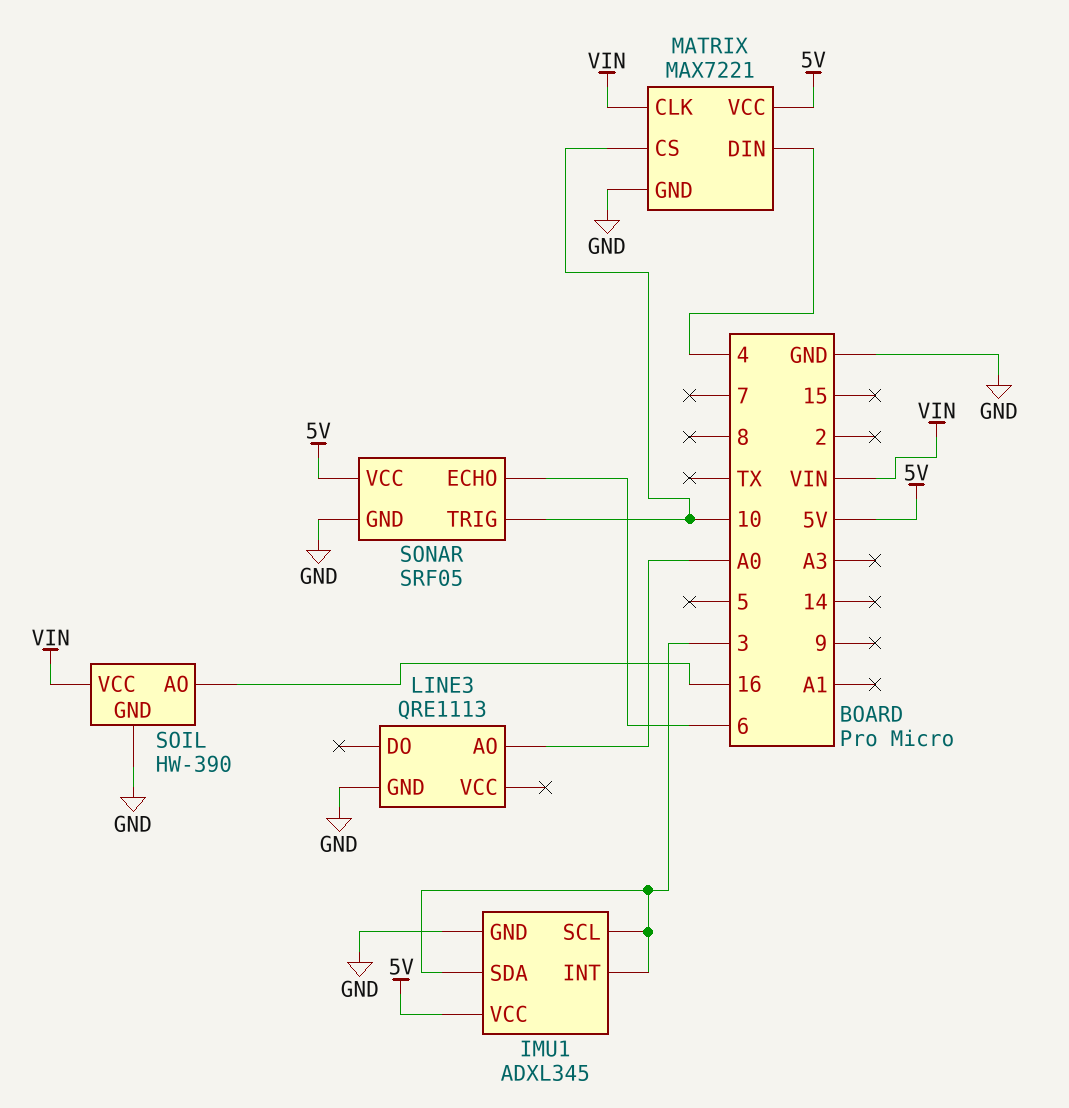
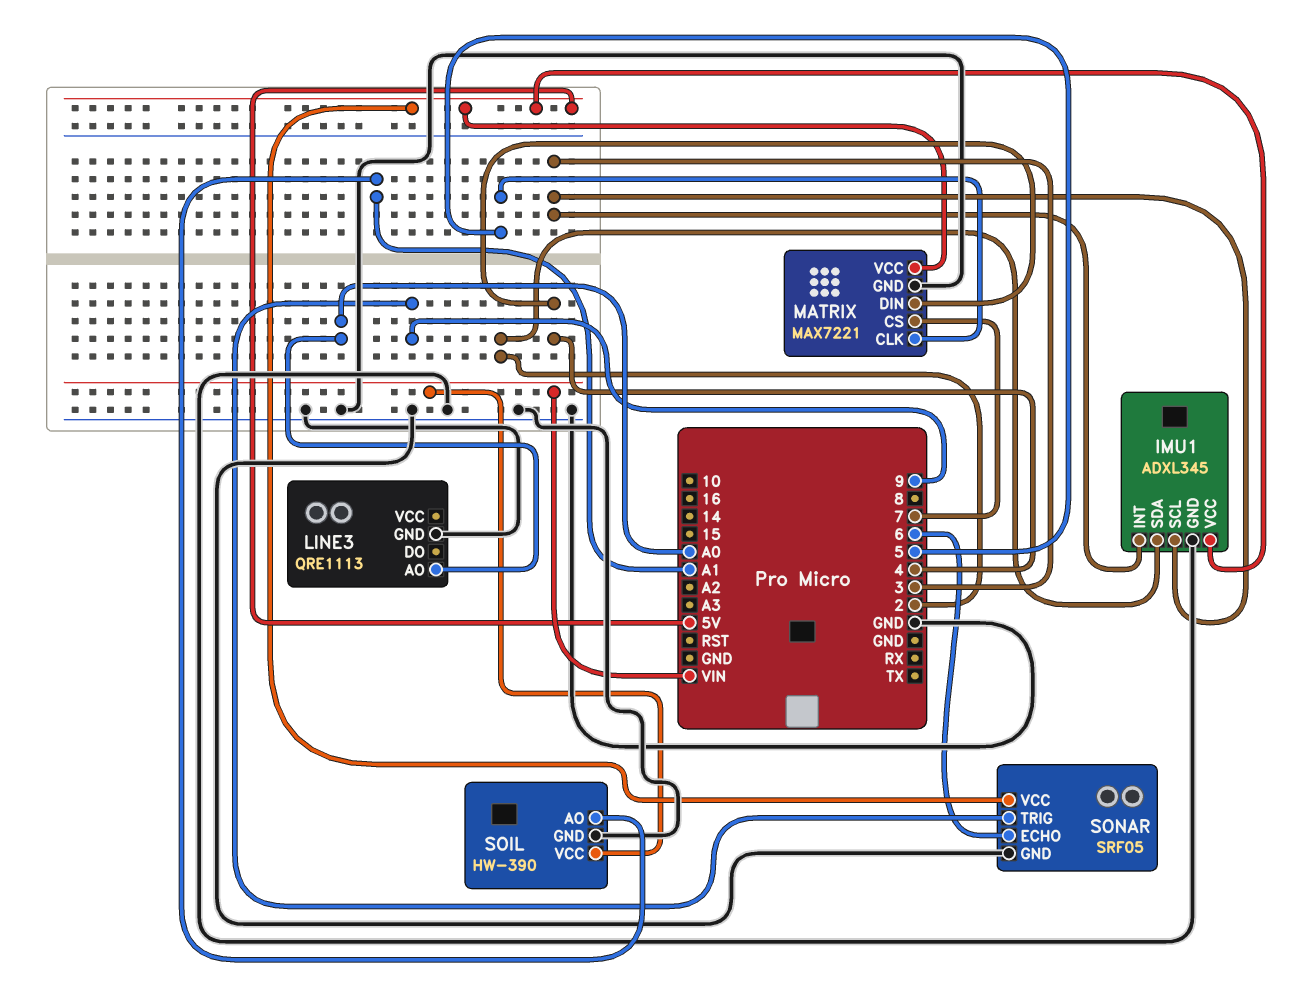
IMU1 pin SDA: 3 -> 2
MATRIX pin CLK: VIN -> 5
MATRIX pin CS: 10 -> 7
SOIL pin AO: 16 -> A1
SONAR pin TRIG: 10 -> 9

